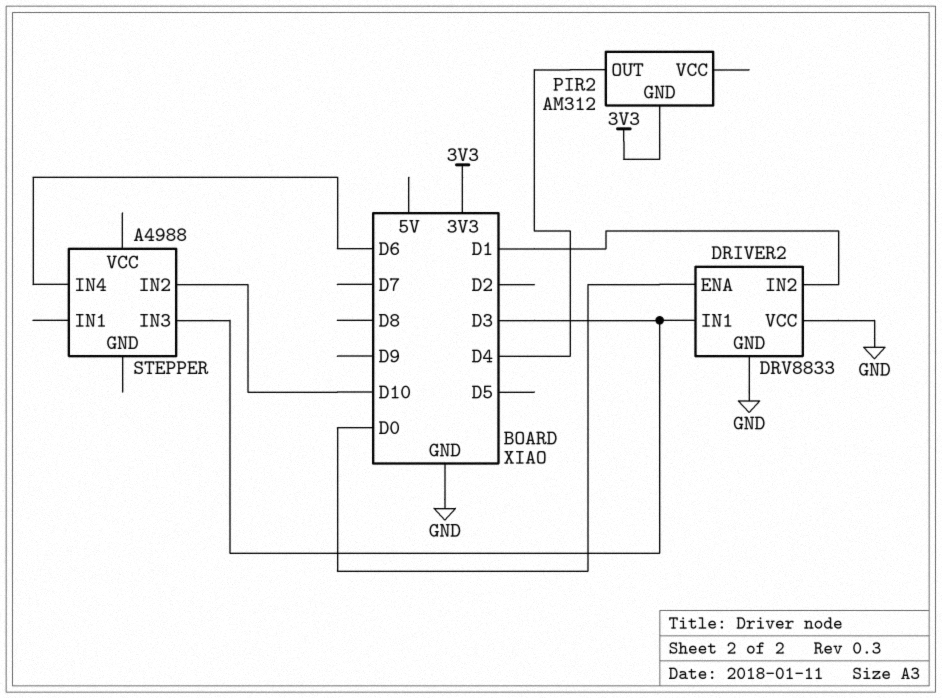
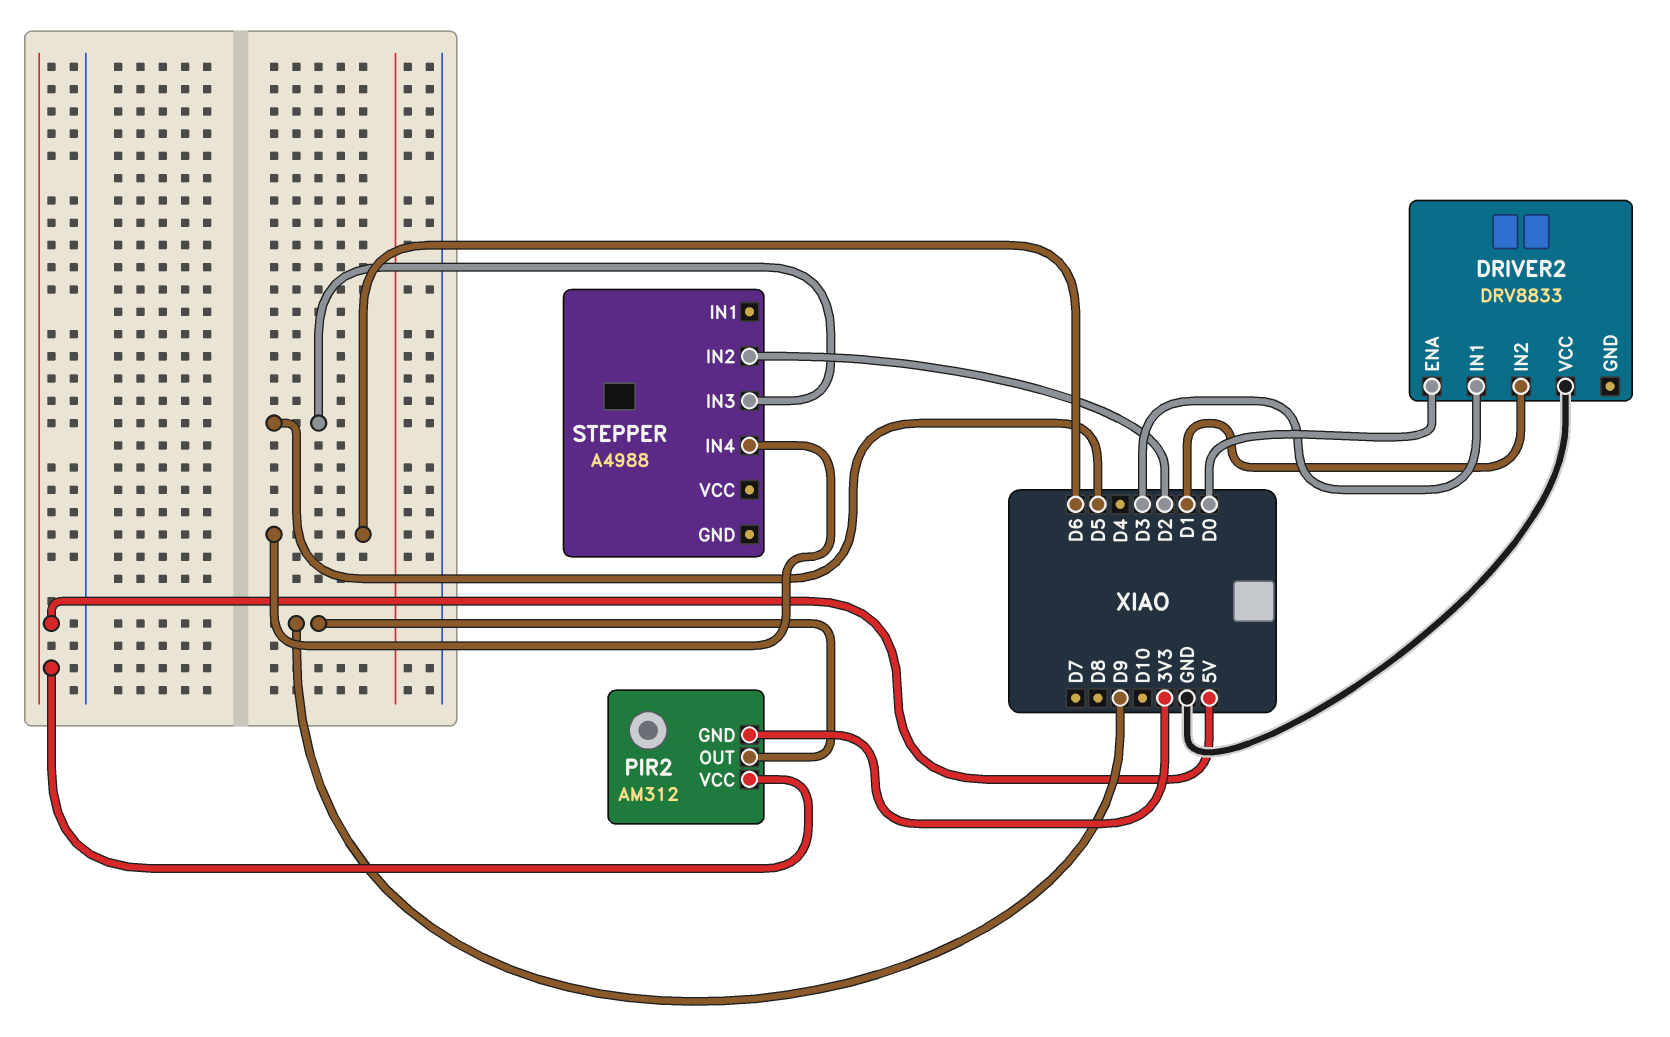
DRIVER2 pin GND: GND -> none
PIR2 pin OUT: D4 -> D9
PIR2 pin VCC: none -> 5V
STEPPER pin IN2: D10 -> D2
STEPPER pin IN3: D3 -> D5

